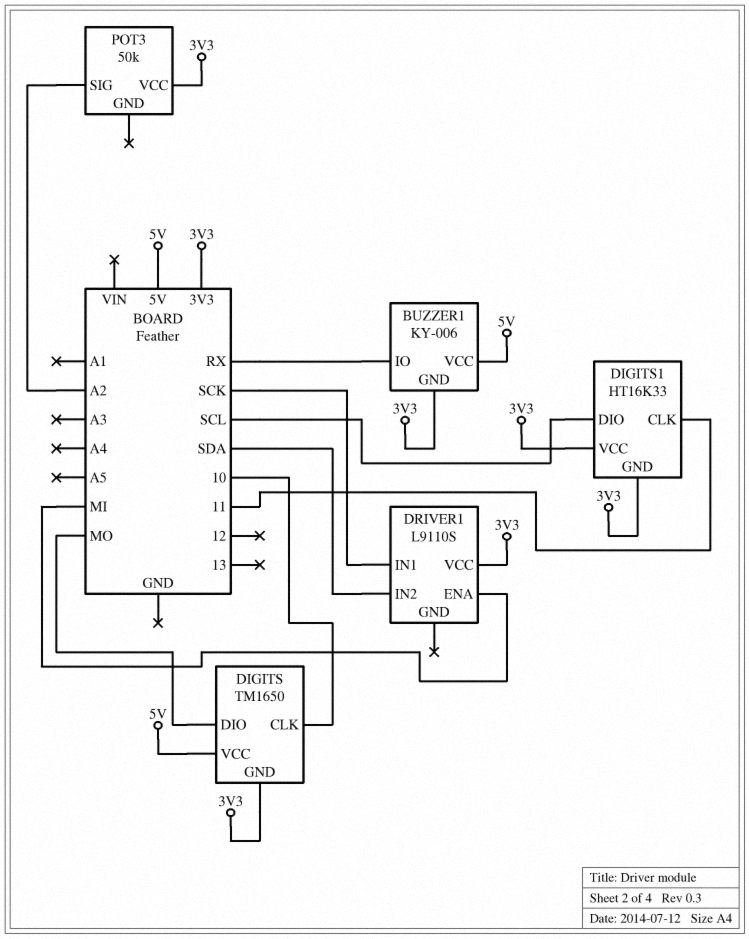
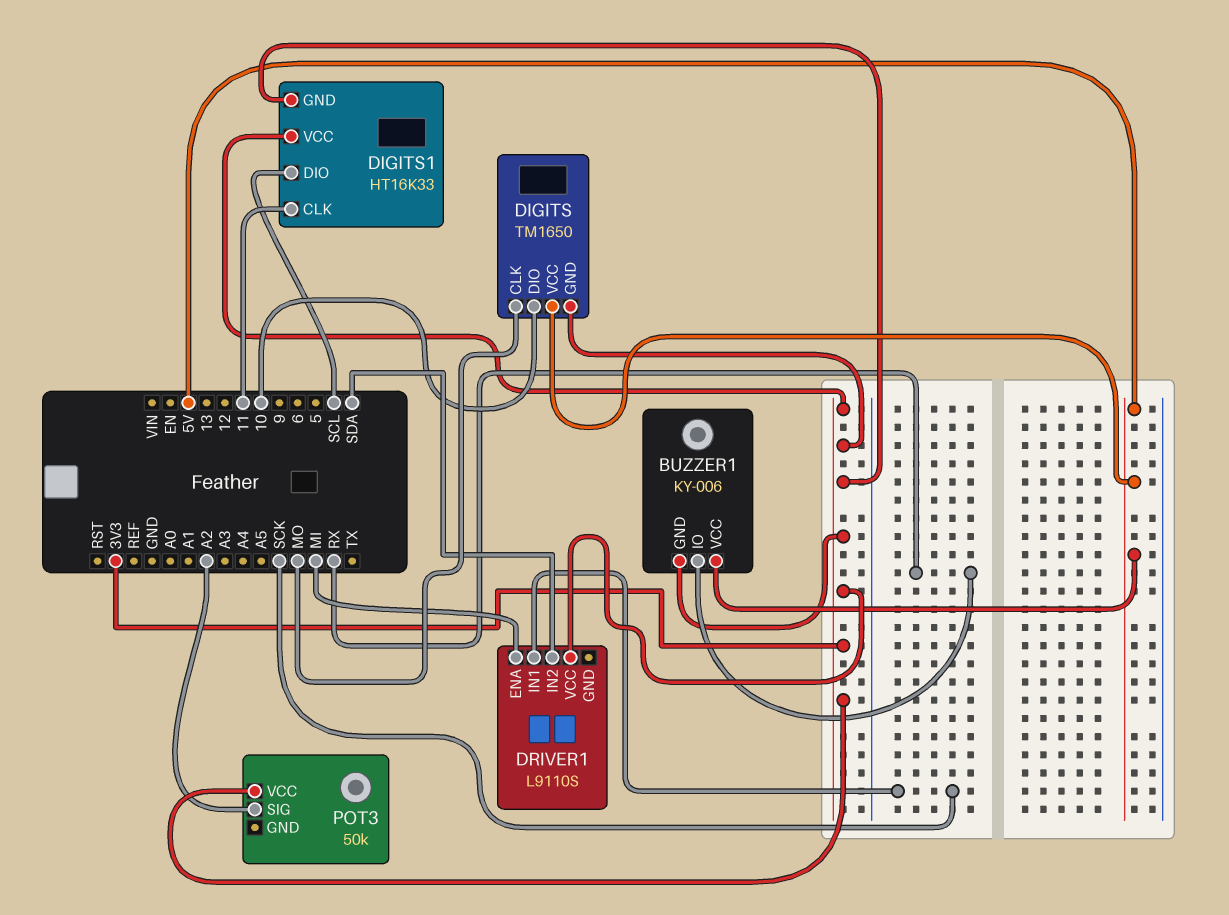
DIGITS pin CLK: 10 -> MO
DIGITS pin DIO: MO -> 10

